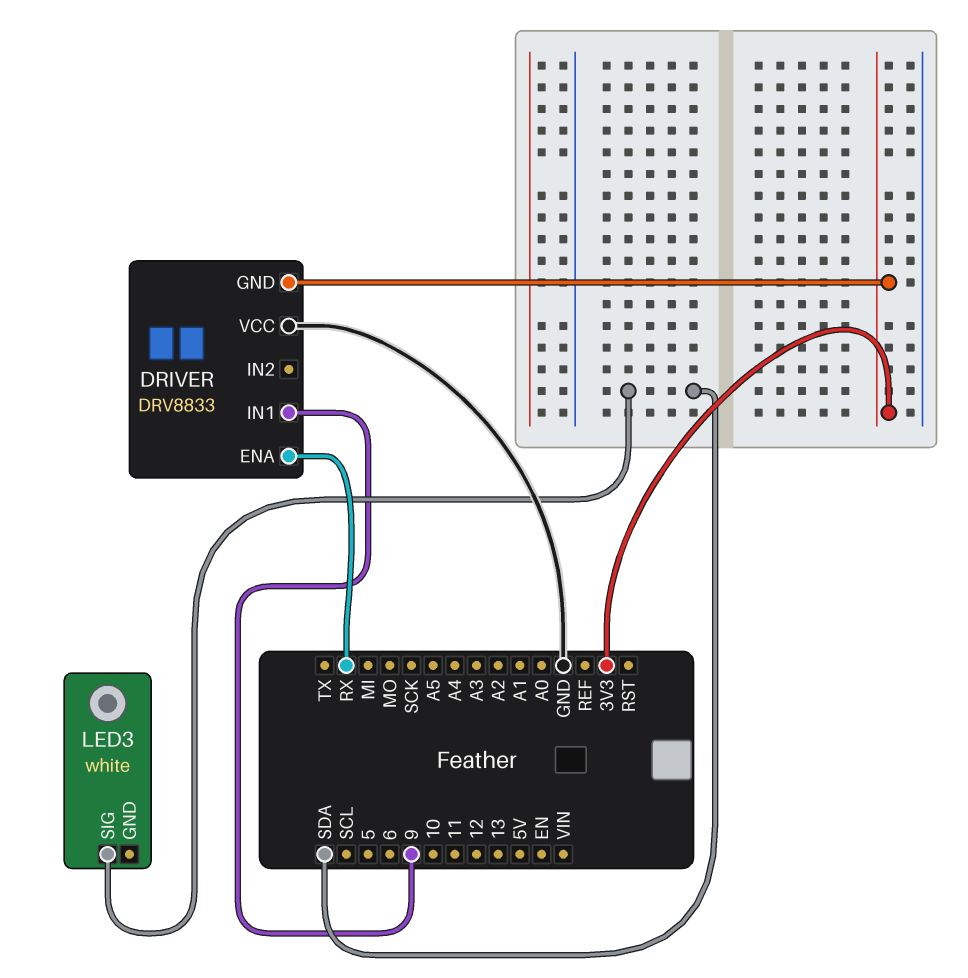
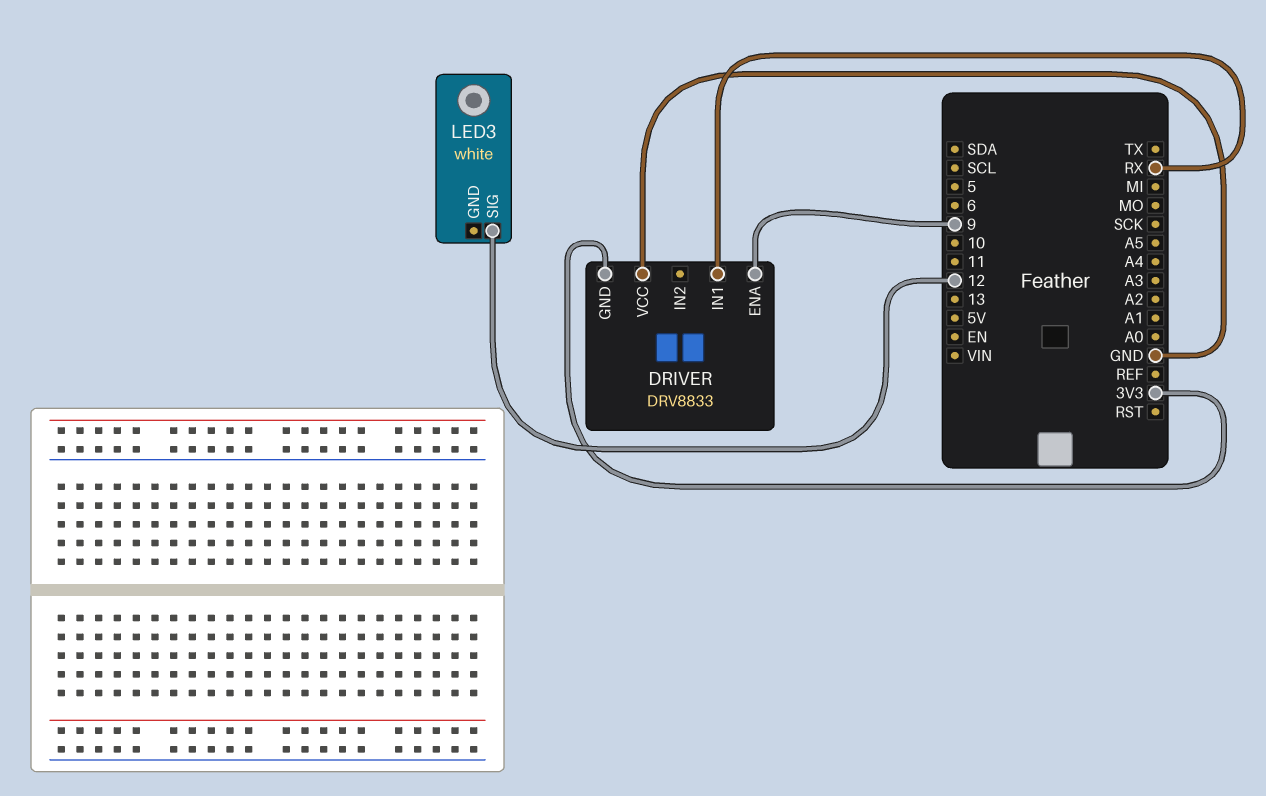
DRIVER pin ENA: RX -> 9
DRIVER pin IN1: 9 -> RX
LED3 pin SIG: SDA -> 12

